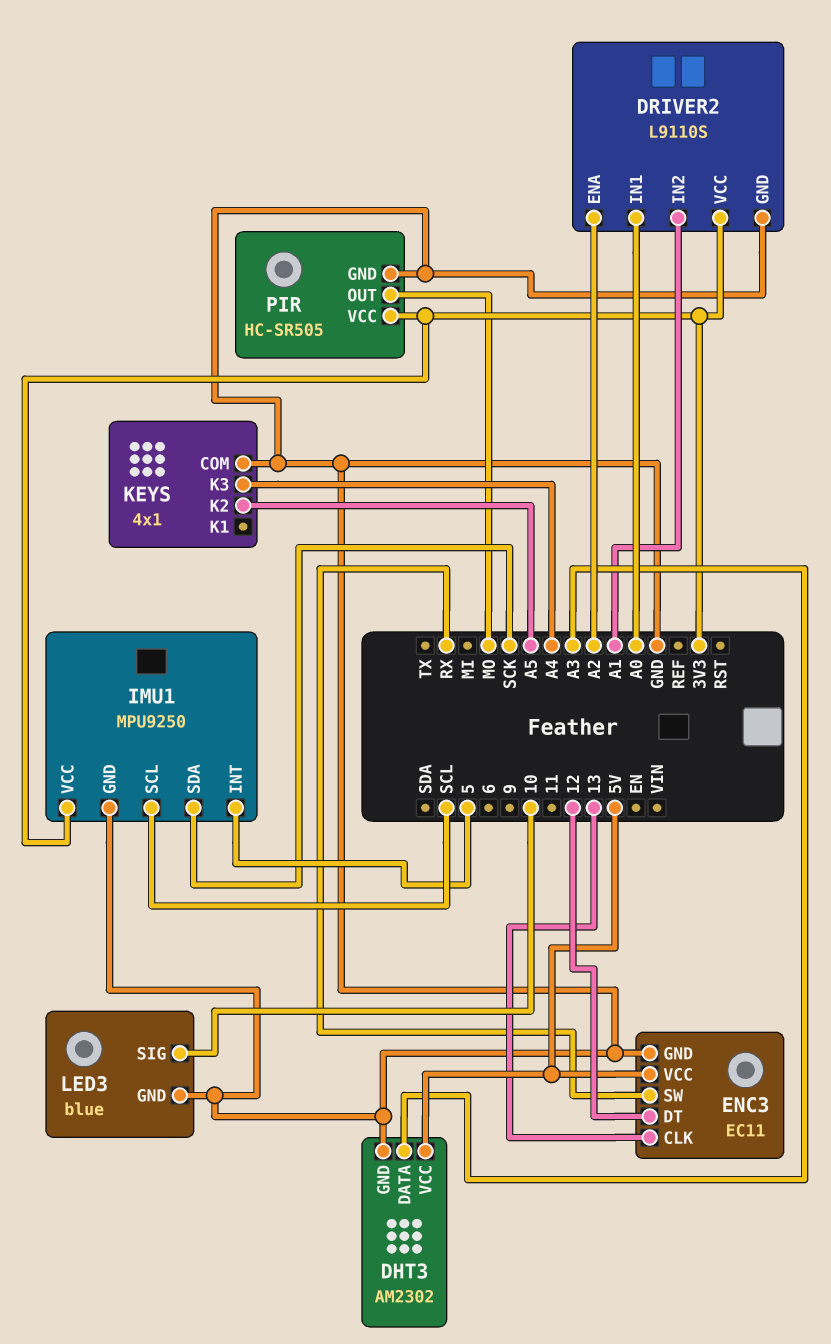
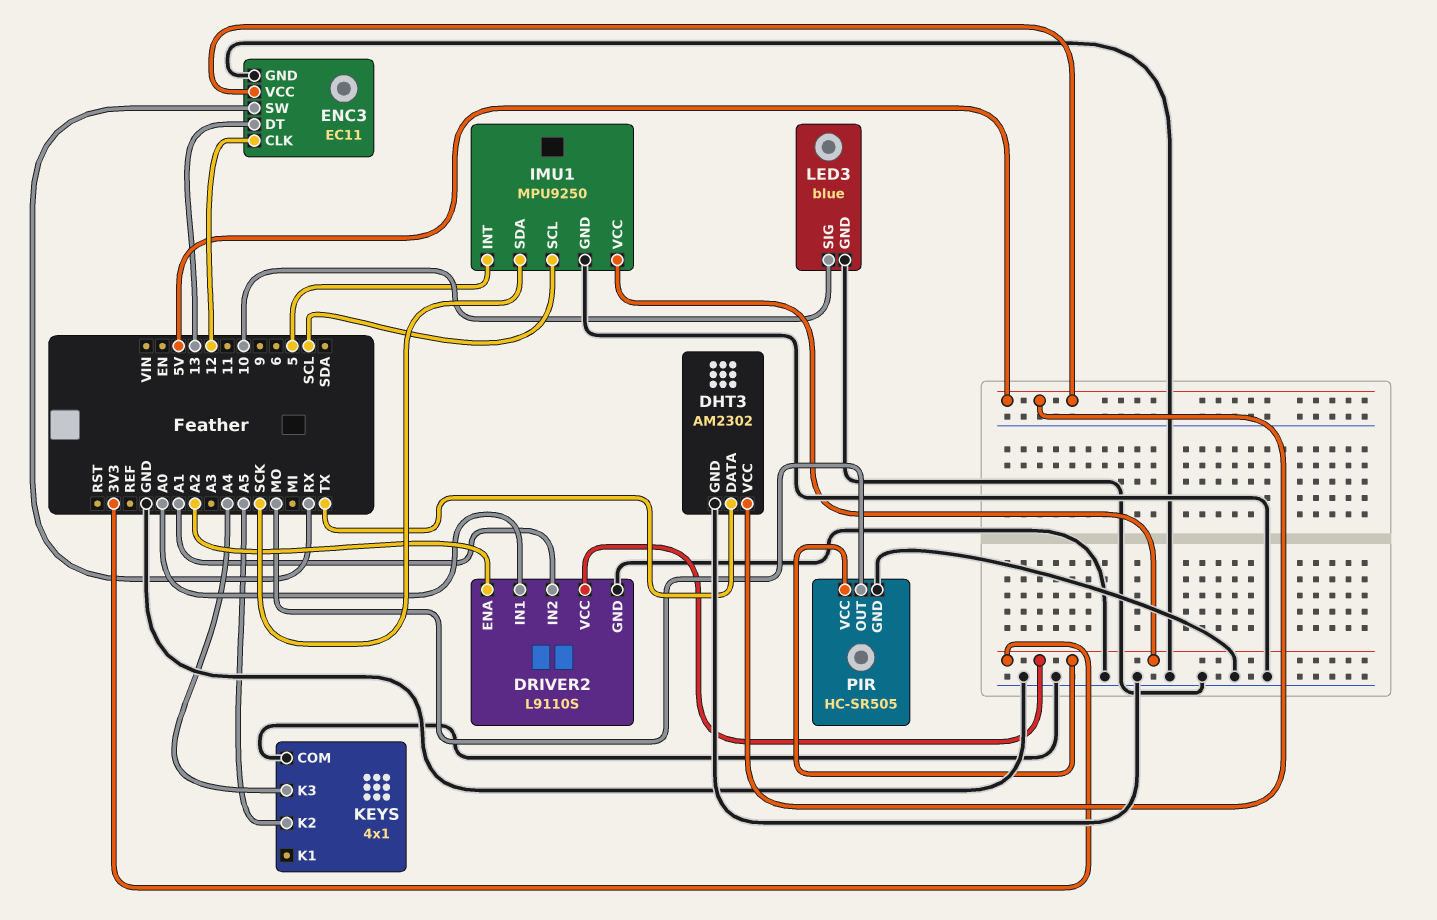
DHT3 pin DATA: A3 -> TX
ENC3 pin CLK: 13 -> 12
ENC3 pin DT: 12 -> 13

